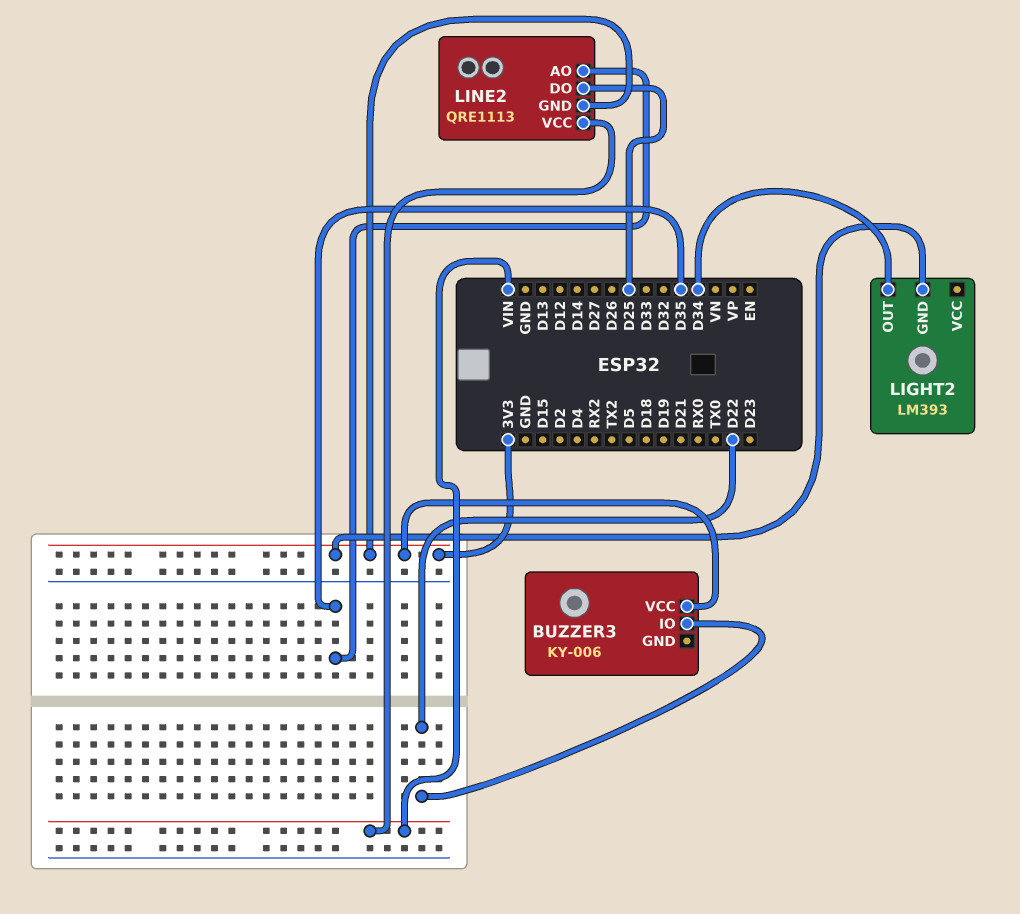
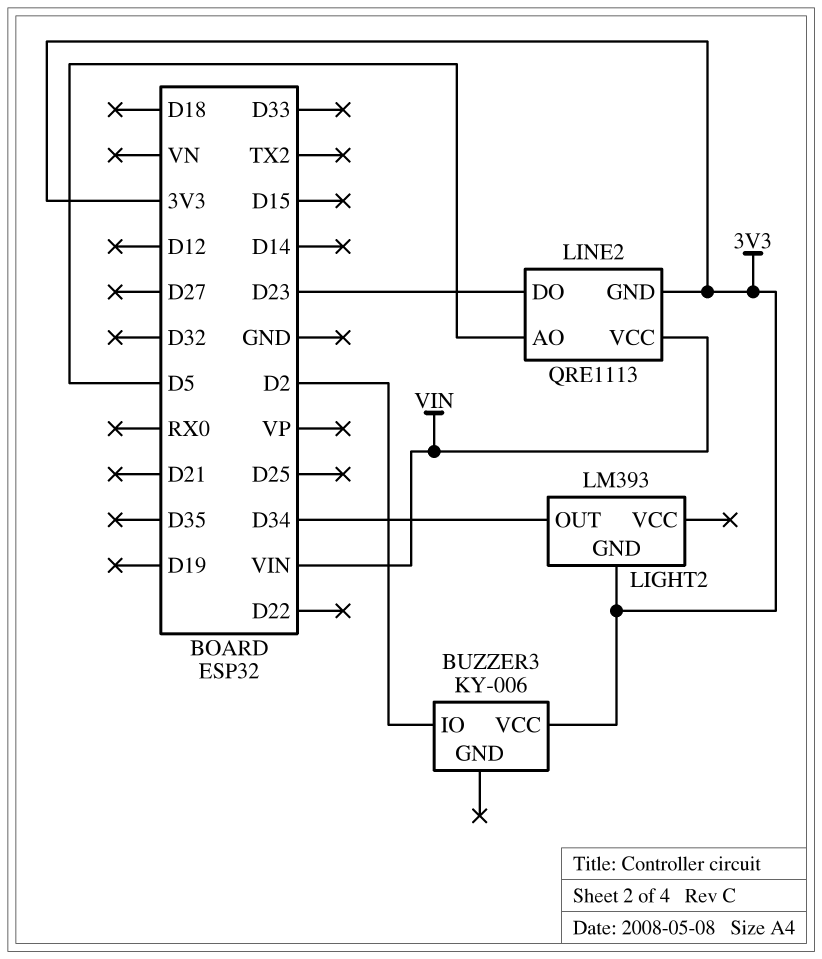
BUZZER3 pin IO: D22 -> D2
LINE2 pin AO: D35 -> D5
LINE2 pin DO: D25 -> D23

